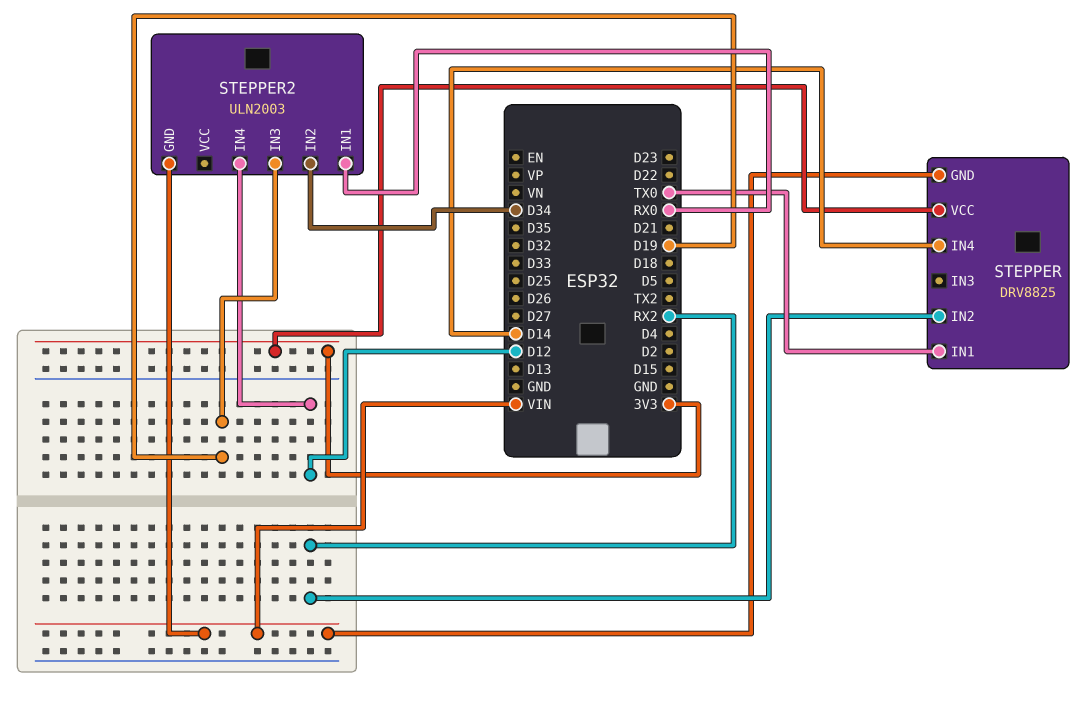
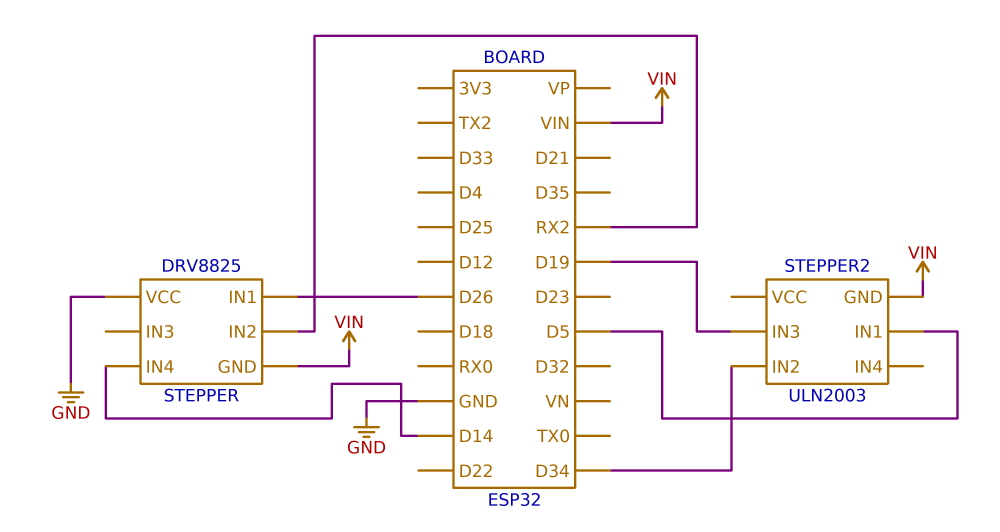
STEPPER pin IN1: TX0 -> D26
STEPPER pin VCC: 3V3 -> GND
STEPPER2 pin IN1: RX0 -> D5
STEPPER2 pin IN4: D12 -> none

